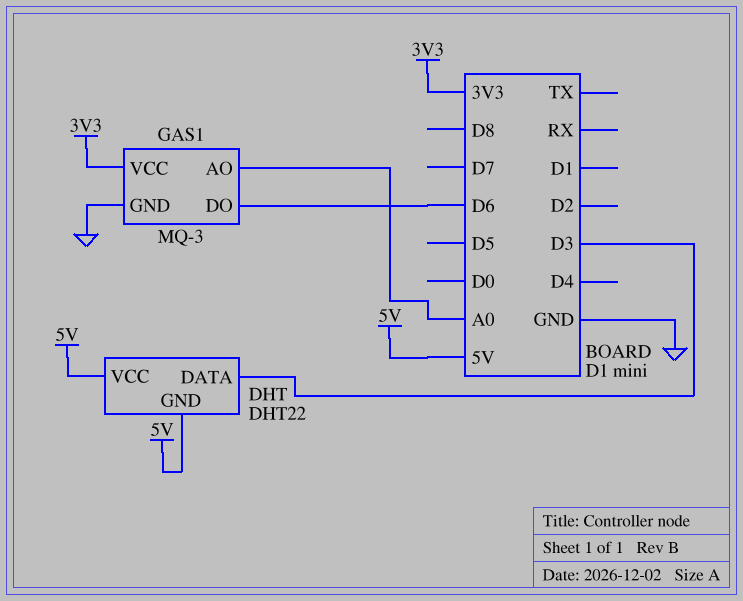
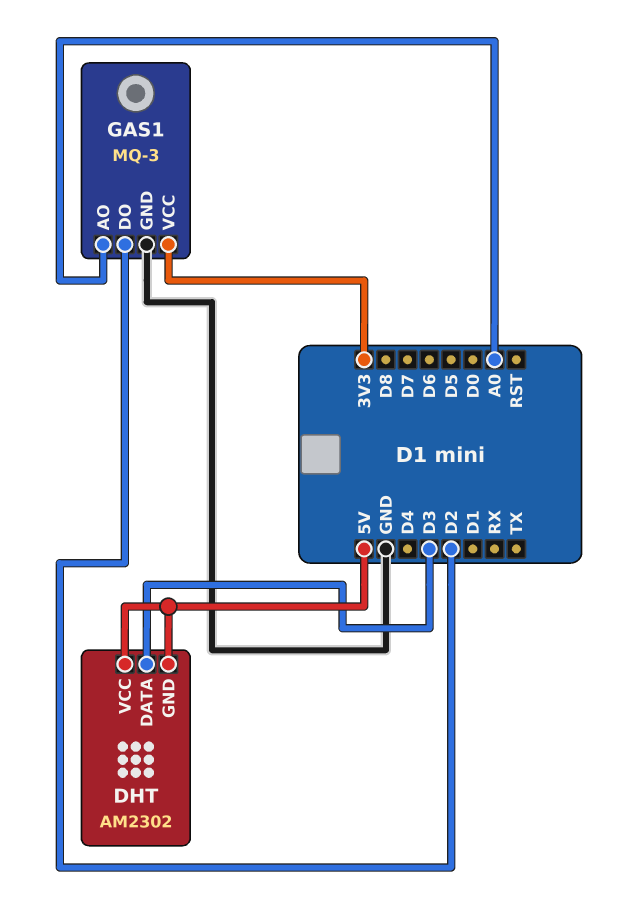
DHT: DHT22 -> AM2302
GAS1 pin DO: D6 -> D2

